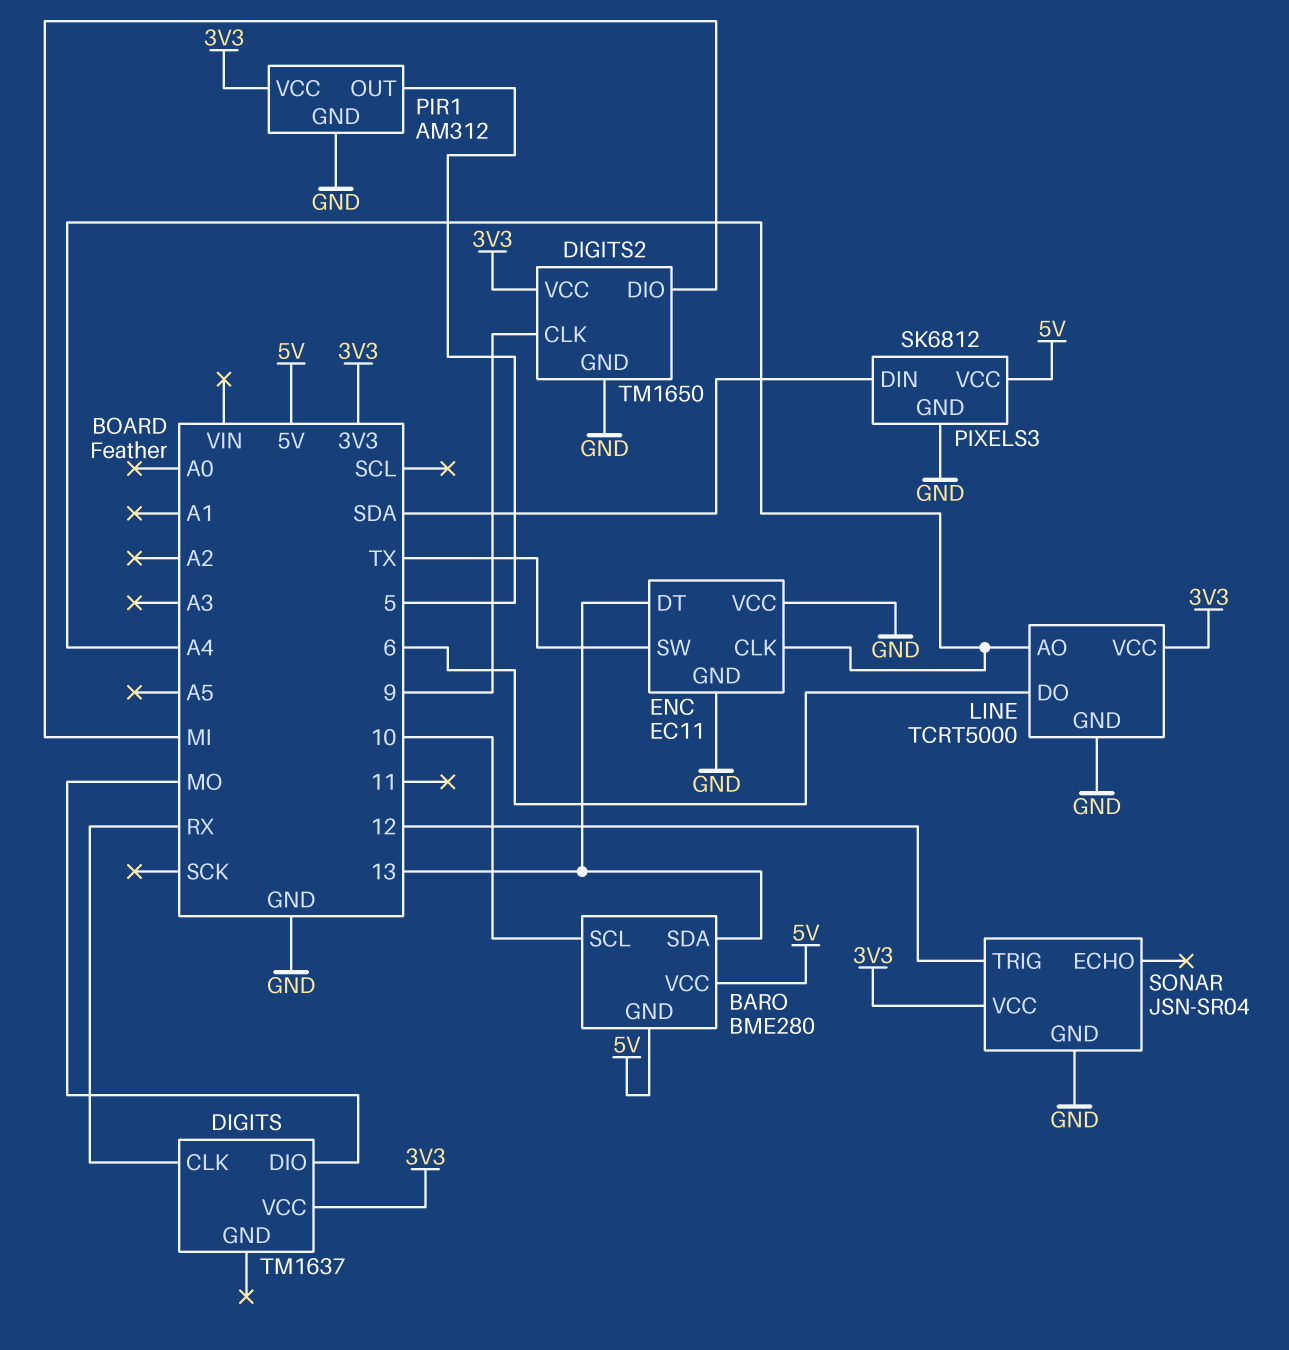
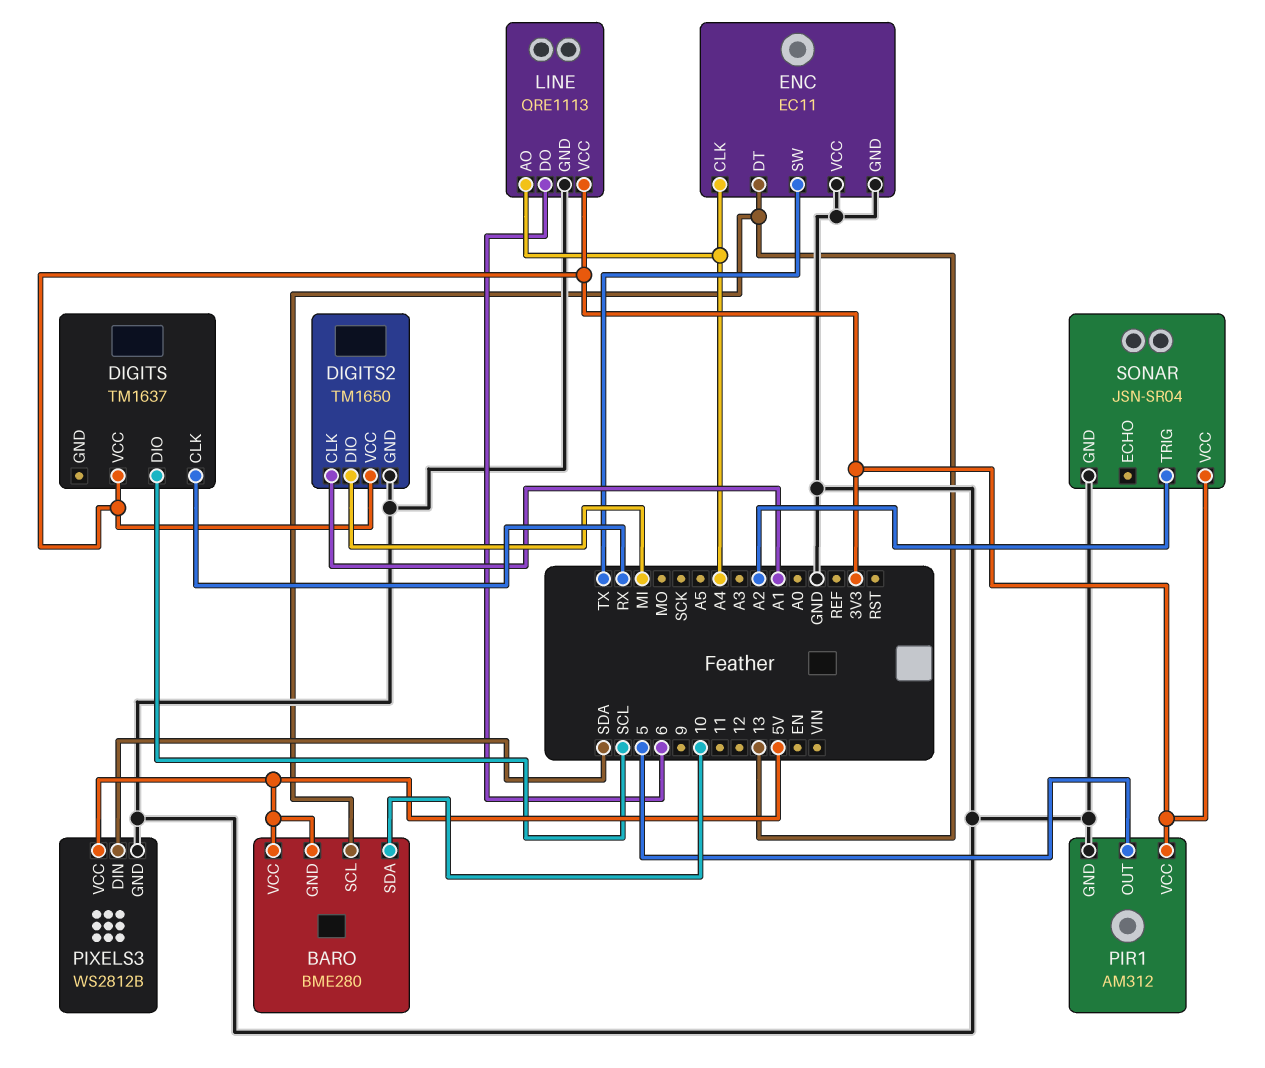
BARO pin SCL: 10 -> 13
BARO pin SDA: 13 -> 10
DIGITS pin DIO: MO -> SCL
DIGITS2 pin CLK: 9 -> A1
LINE: TCRT5000 -> QRE1113
PIXELS3: SK6812 -> WS2812B
SONAR pin TRIG: 12 -> A2

